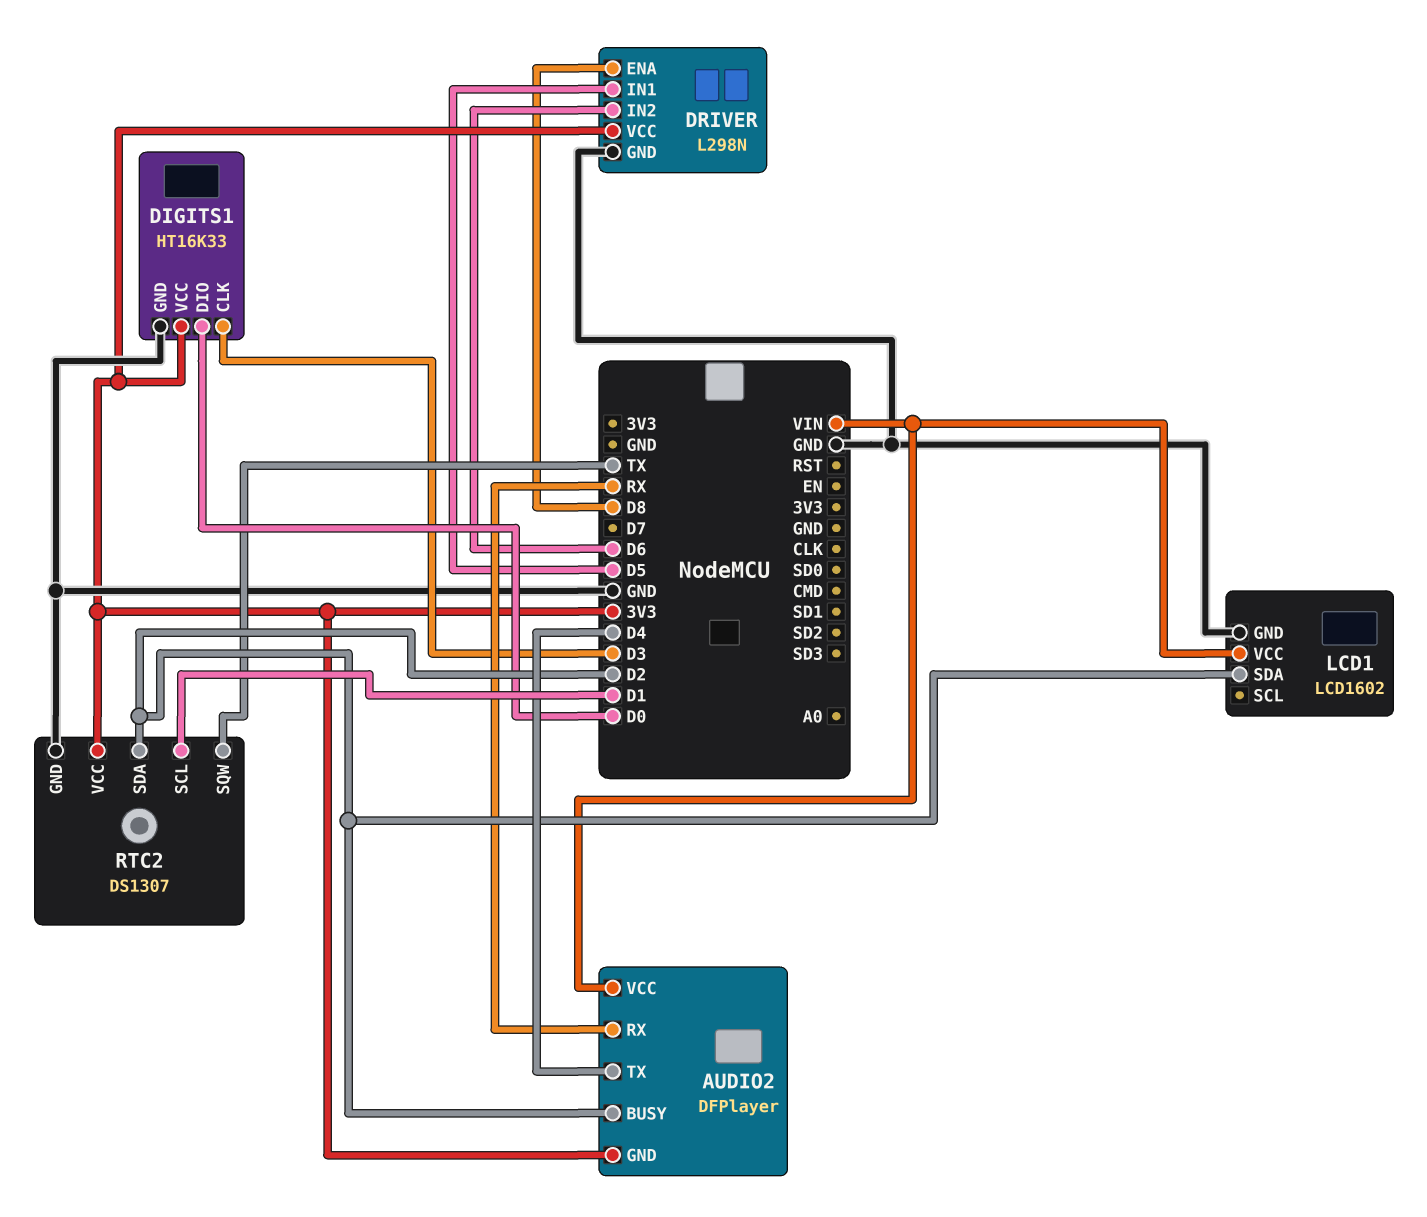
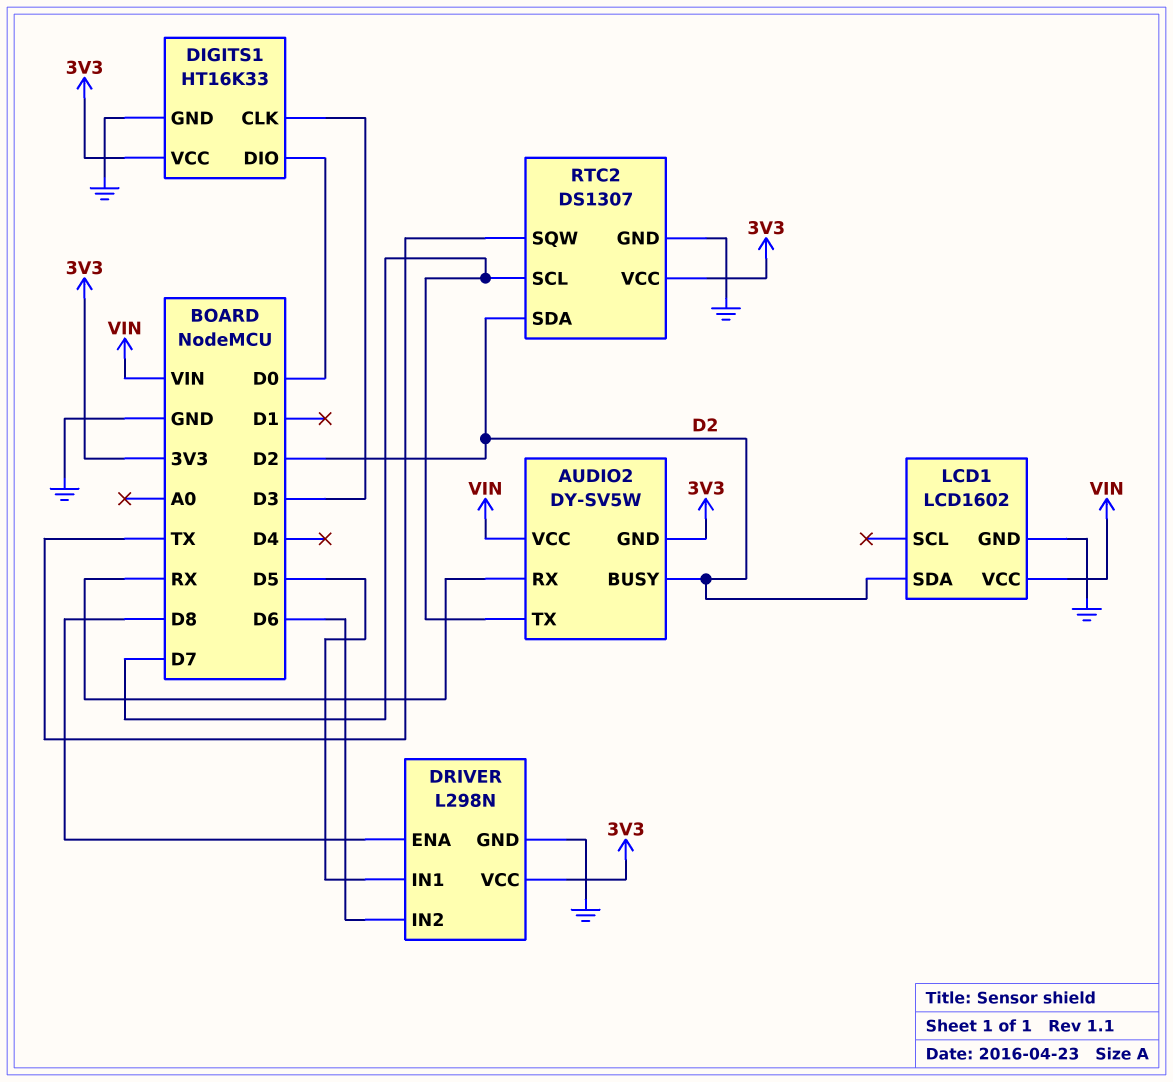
AUDIO2: DFPlayer -> DY-SV5W
AUDIO2 pin TX: D4 -> D7
RTC2 pin SCL: D1 -> D7

